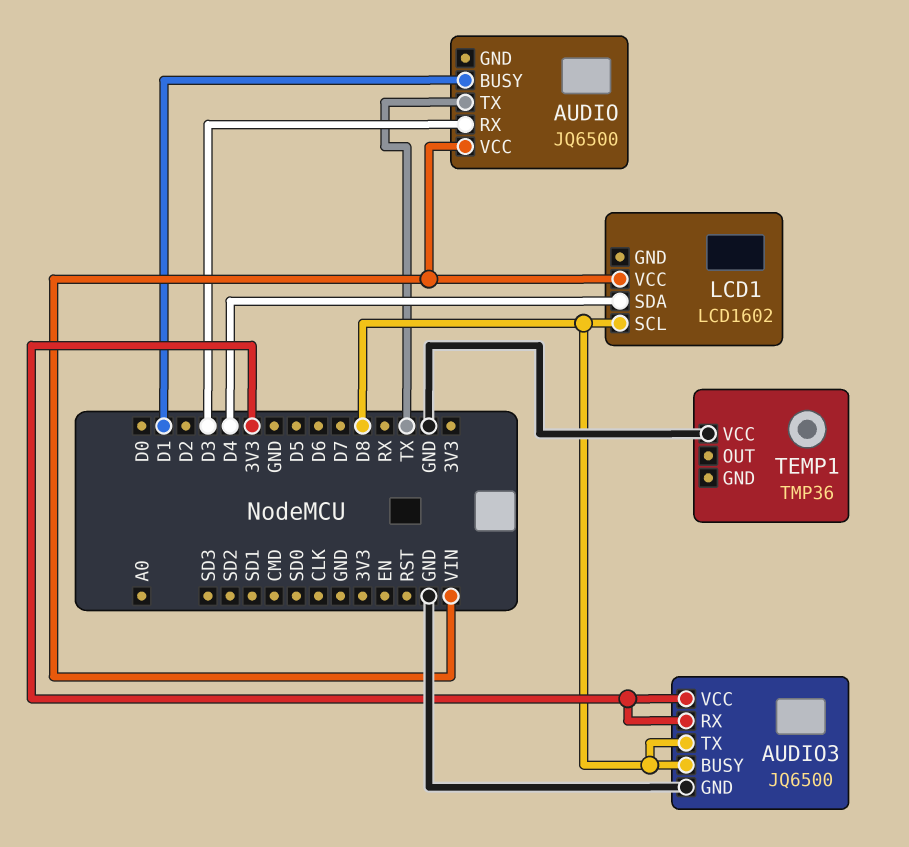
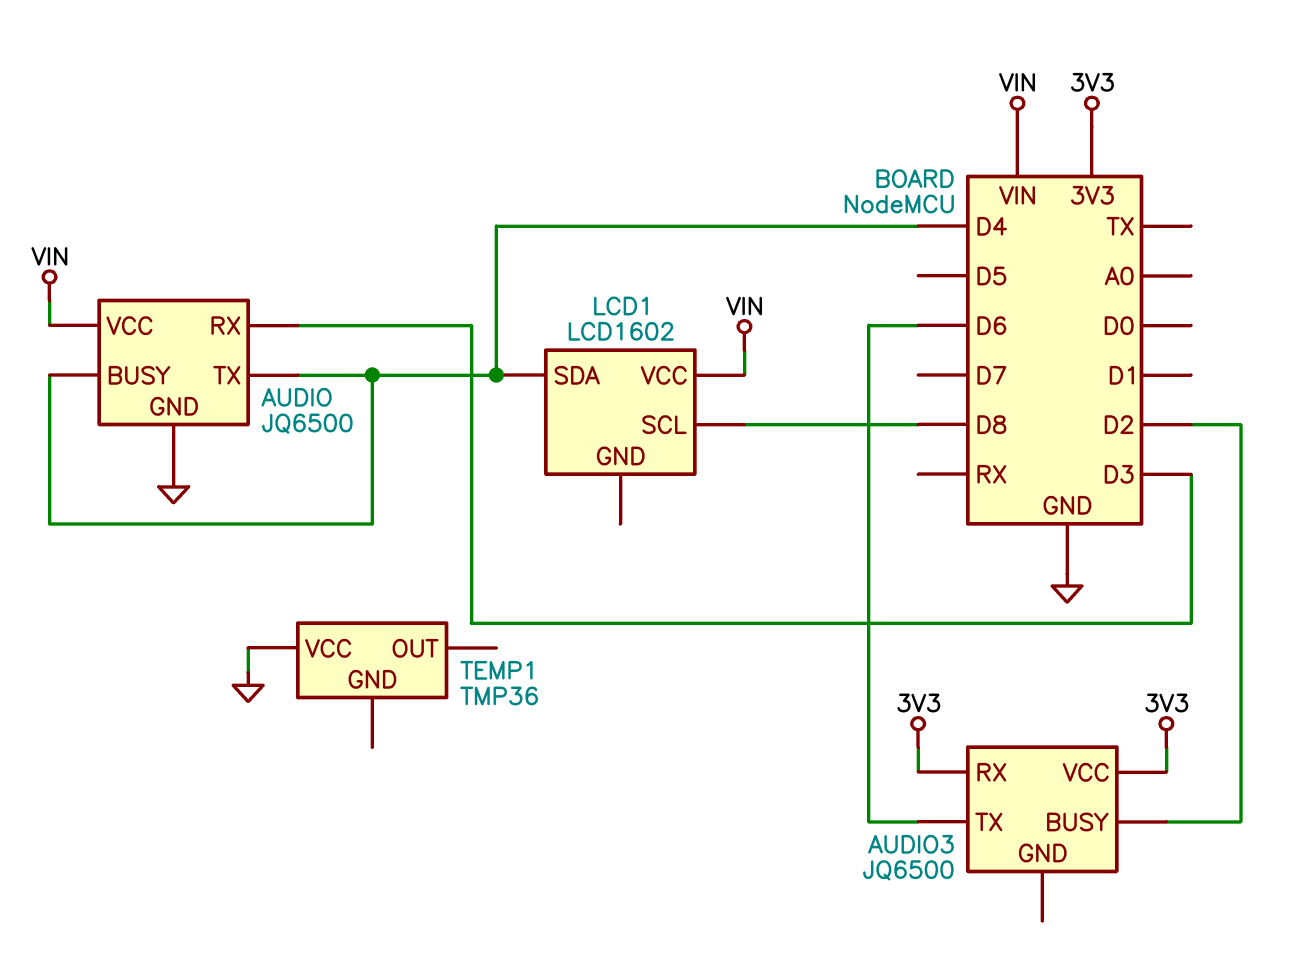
AUDIO pin BUSY: D1 -> D4
AUDIO pin GND: none -> GND
AUDIO pin TX: TX -> D4
AUDIO3 pin BUSY: D8 -> D2
AUDIO3 pin GND: GND -> none
AUDIO3 pin TX: D8 -> D6

